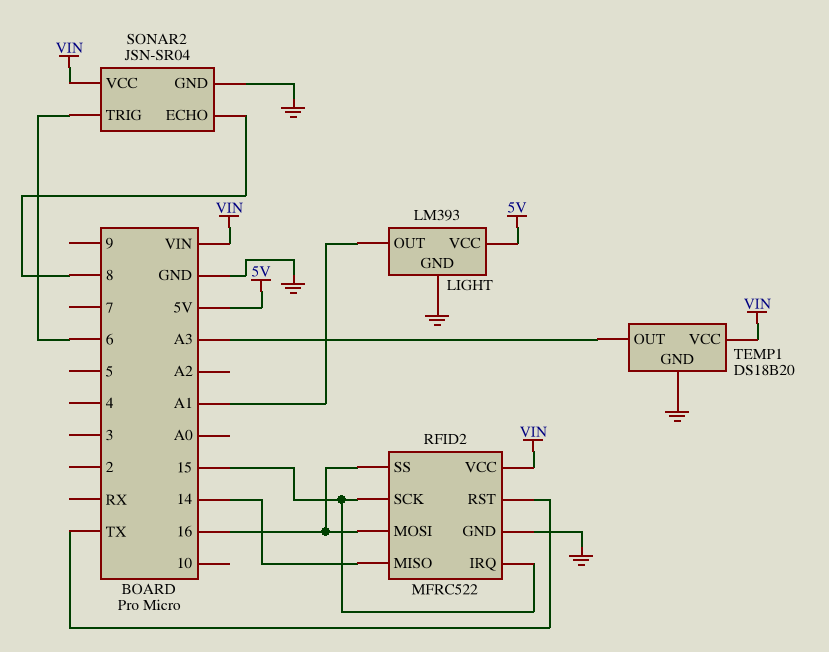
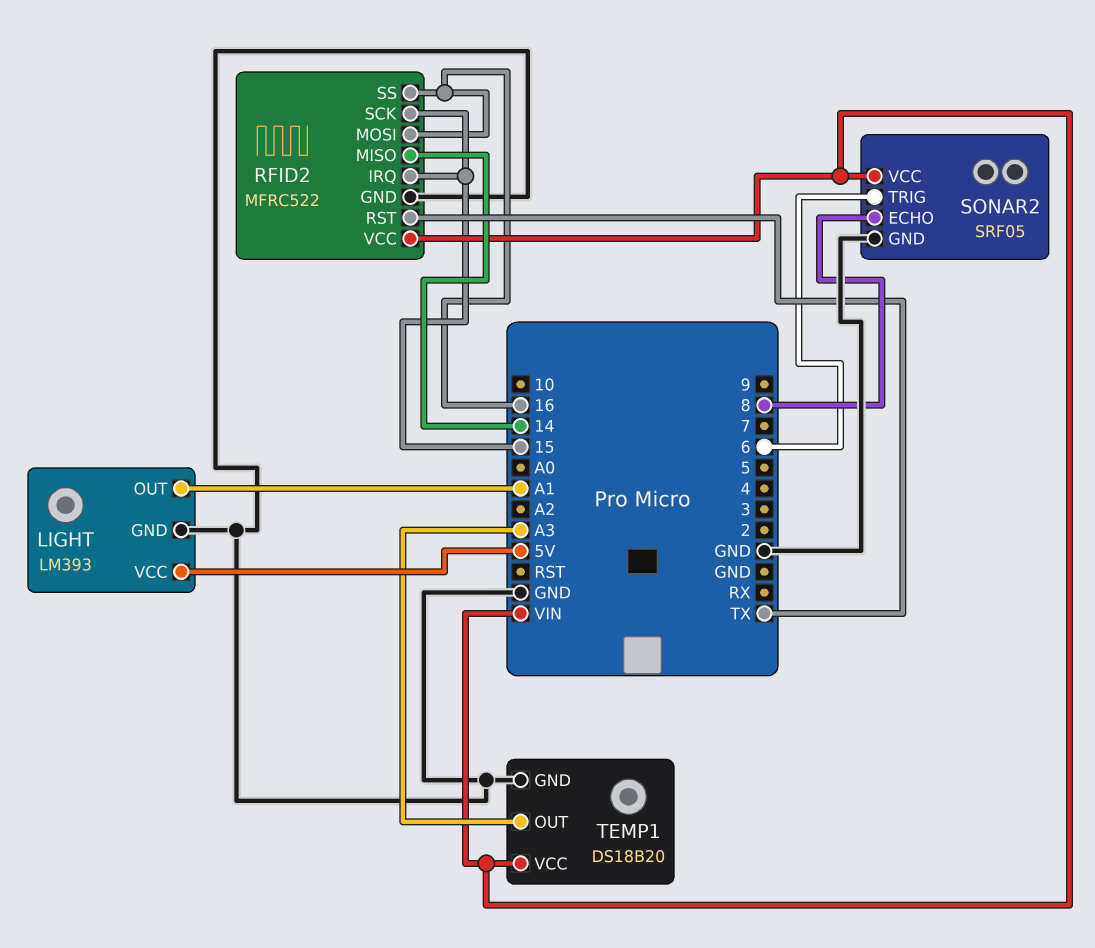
SONAR2: JSN-SR04 -> SRF05

